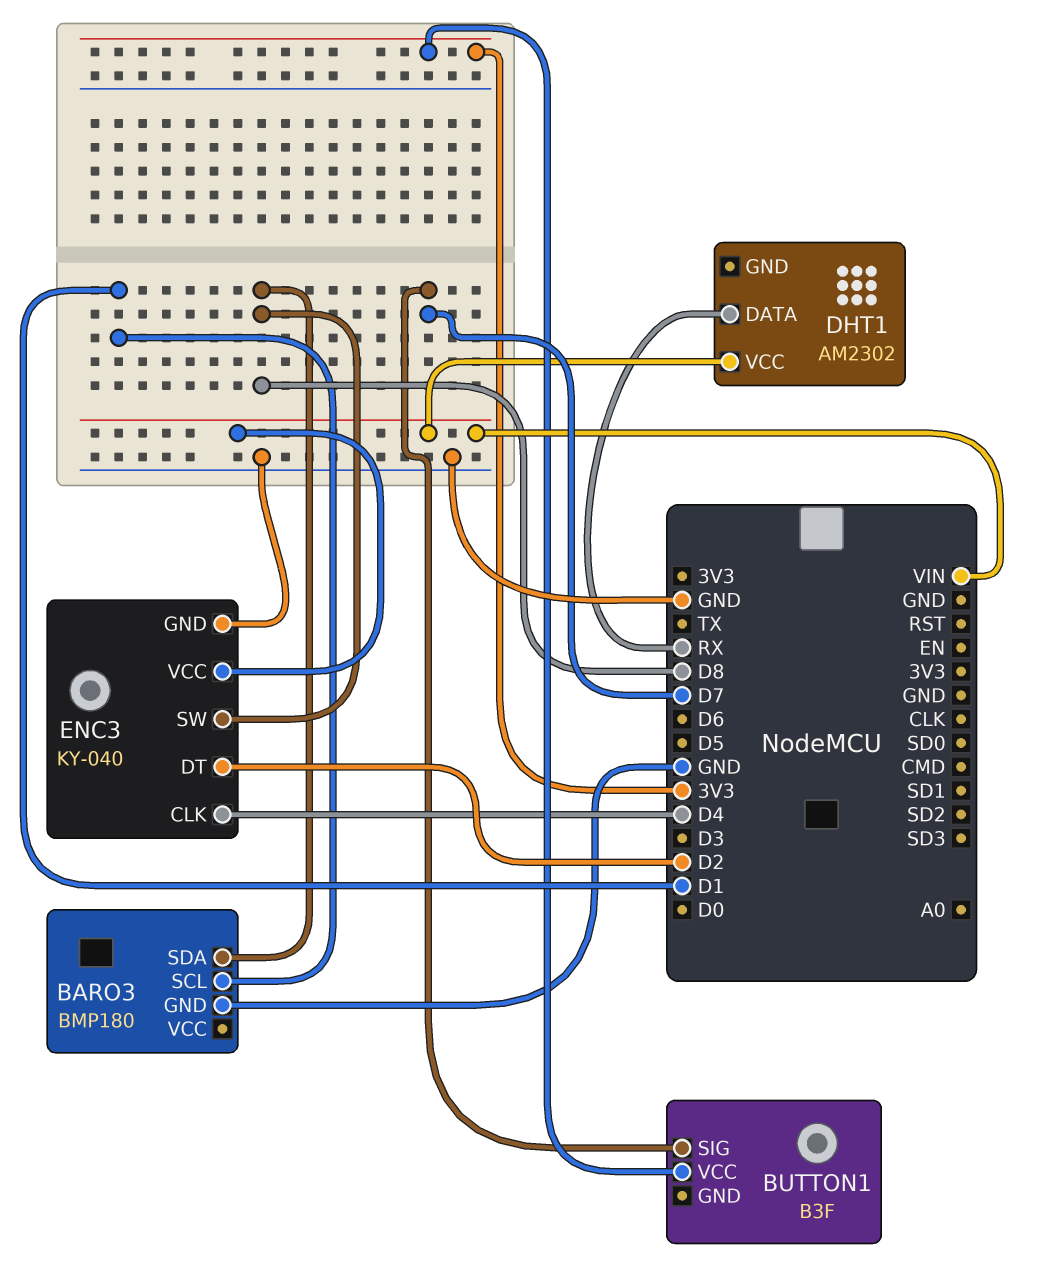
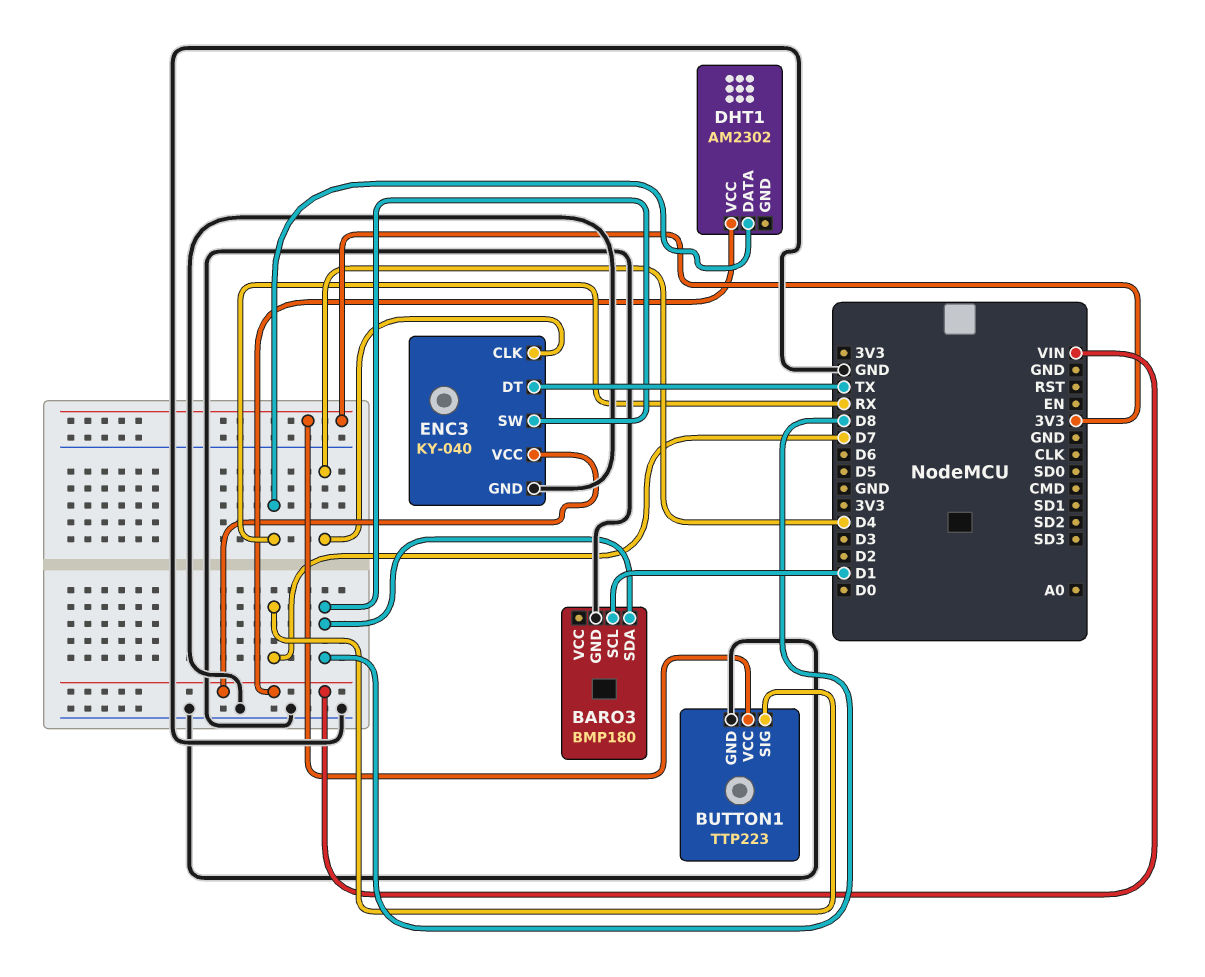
BUTTON1: B3F -> TTP223
BUTTON1 pin GND: none -> GND
ENC3 pin DT: D2 -> TX

